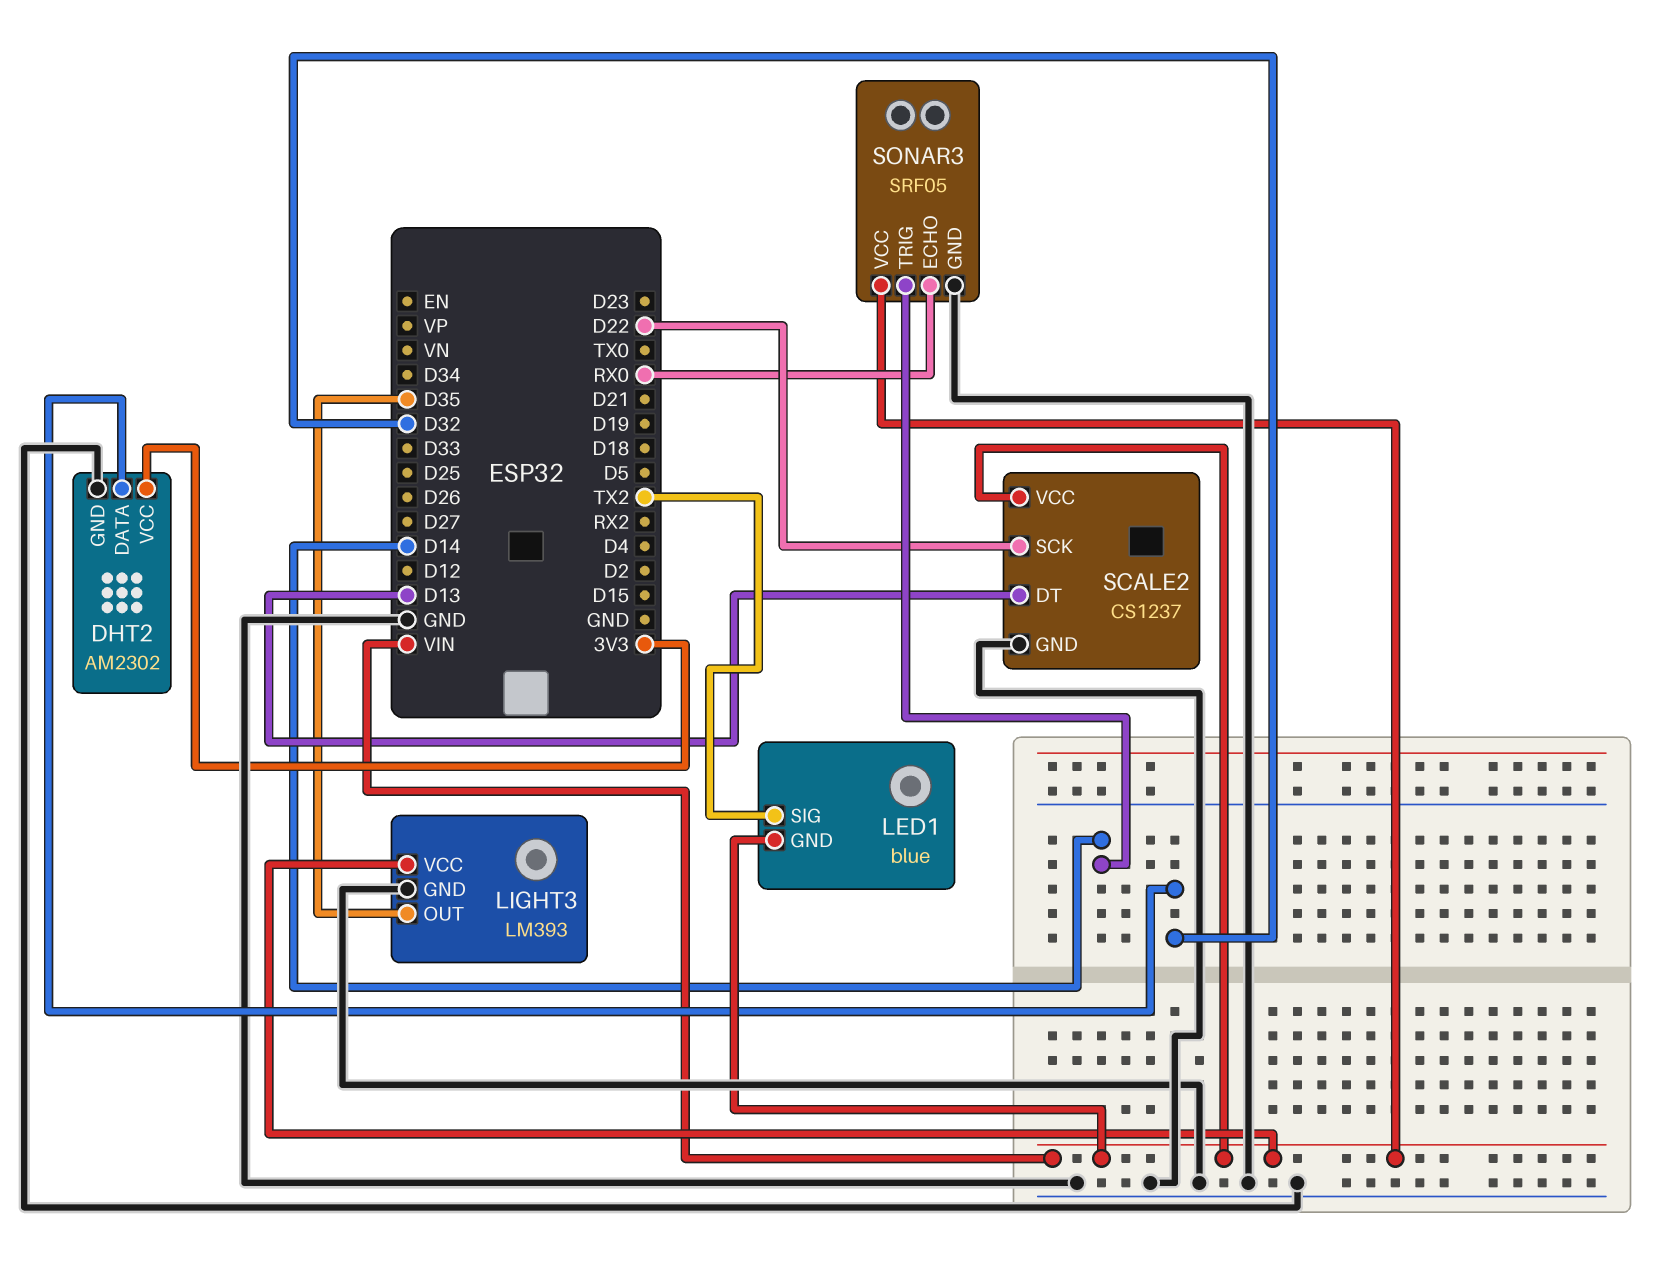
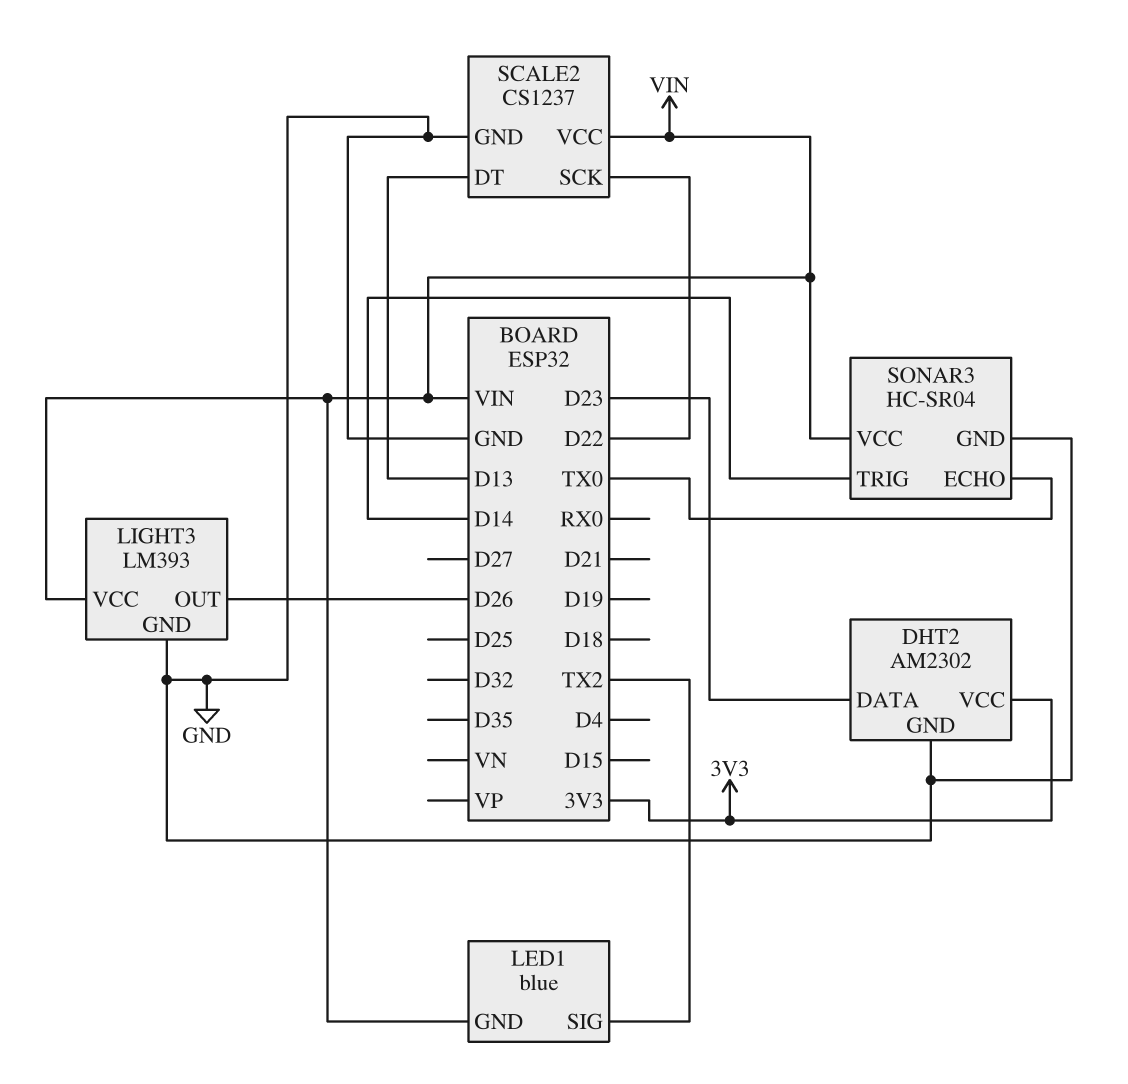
DHT2 pin DATA: D32 -> D23
LIGHT3 pin OUT: D35 -> D26
SONAR3: SRF05 -> HC-SR04
SONAR3 pin ECHO: RX0 -> TX0

